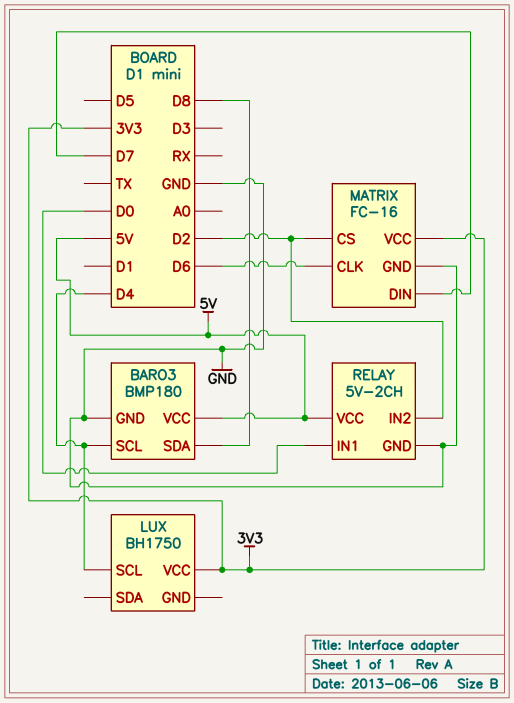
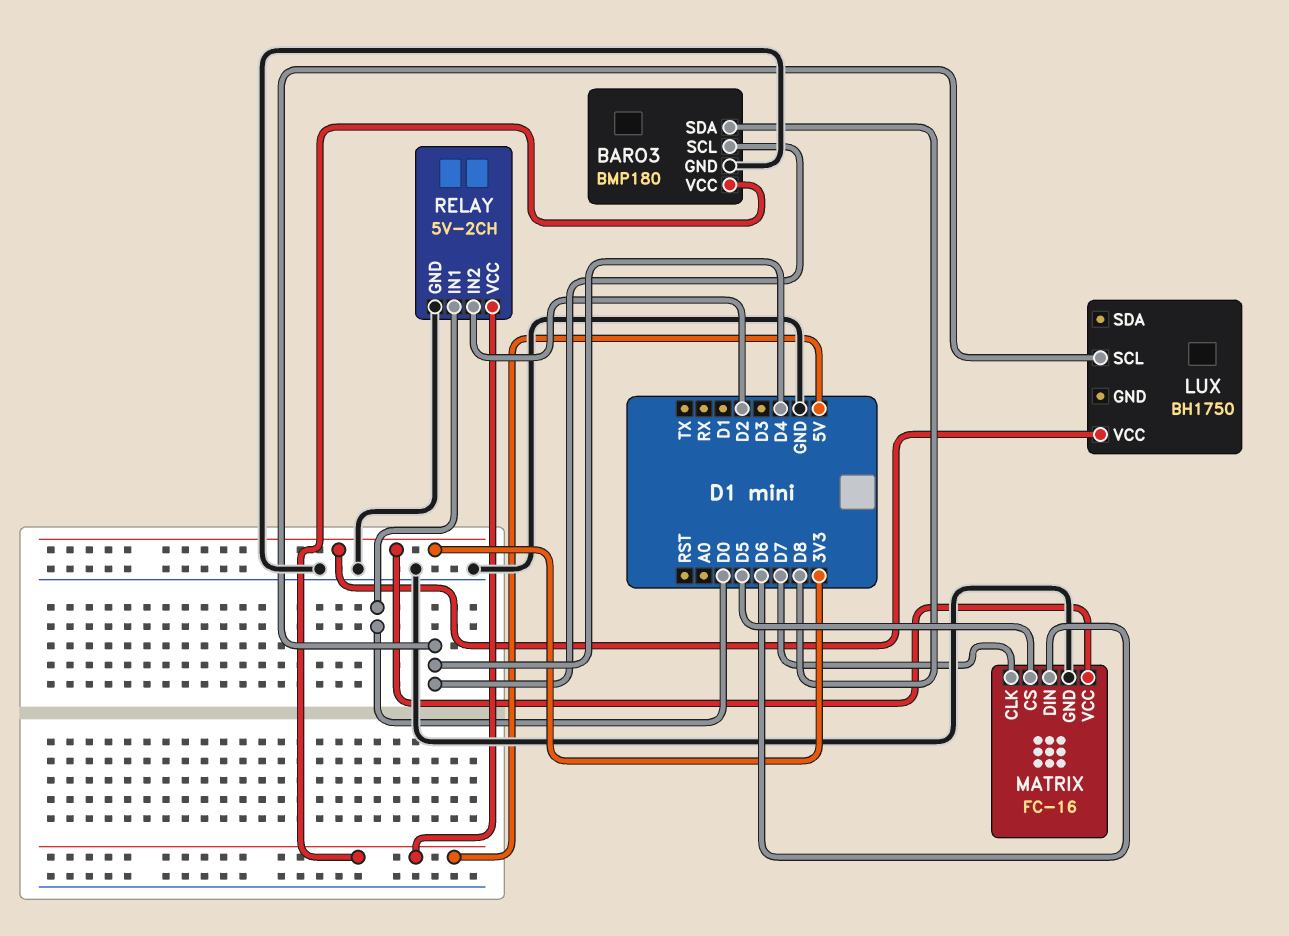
MATRIX pin CLK: D6 -> D7
MATRIX pin CS: D2 -> D5
MATRIX pin DIN: D7 -> D6

